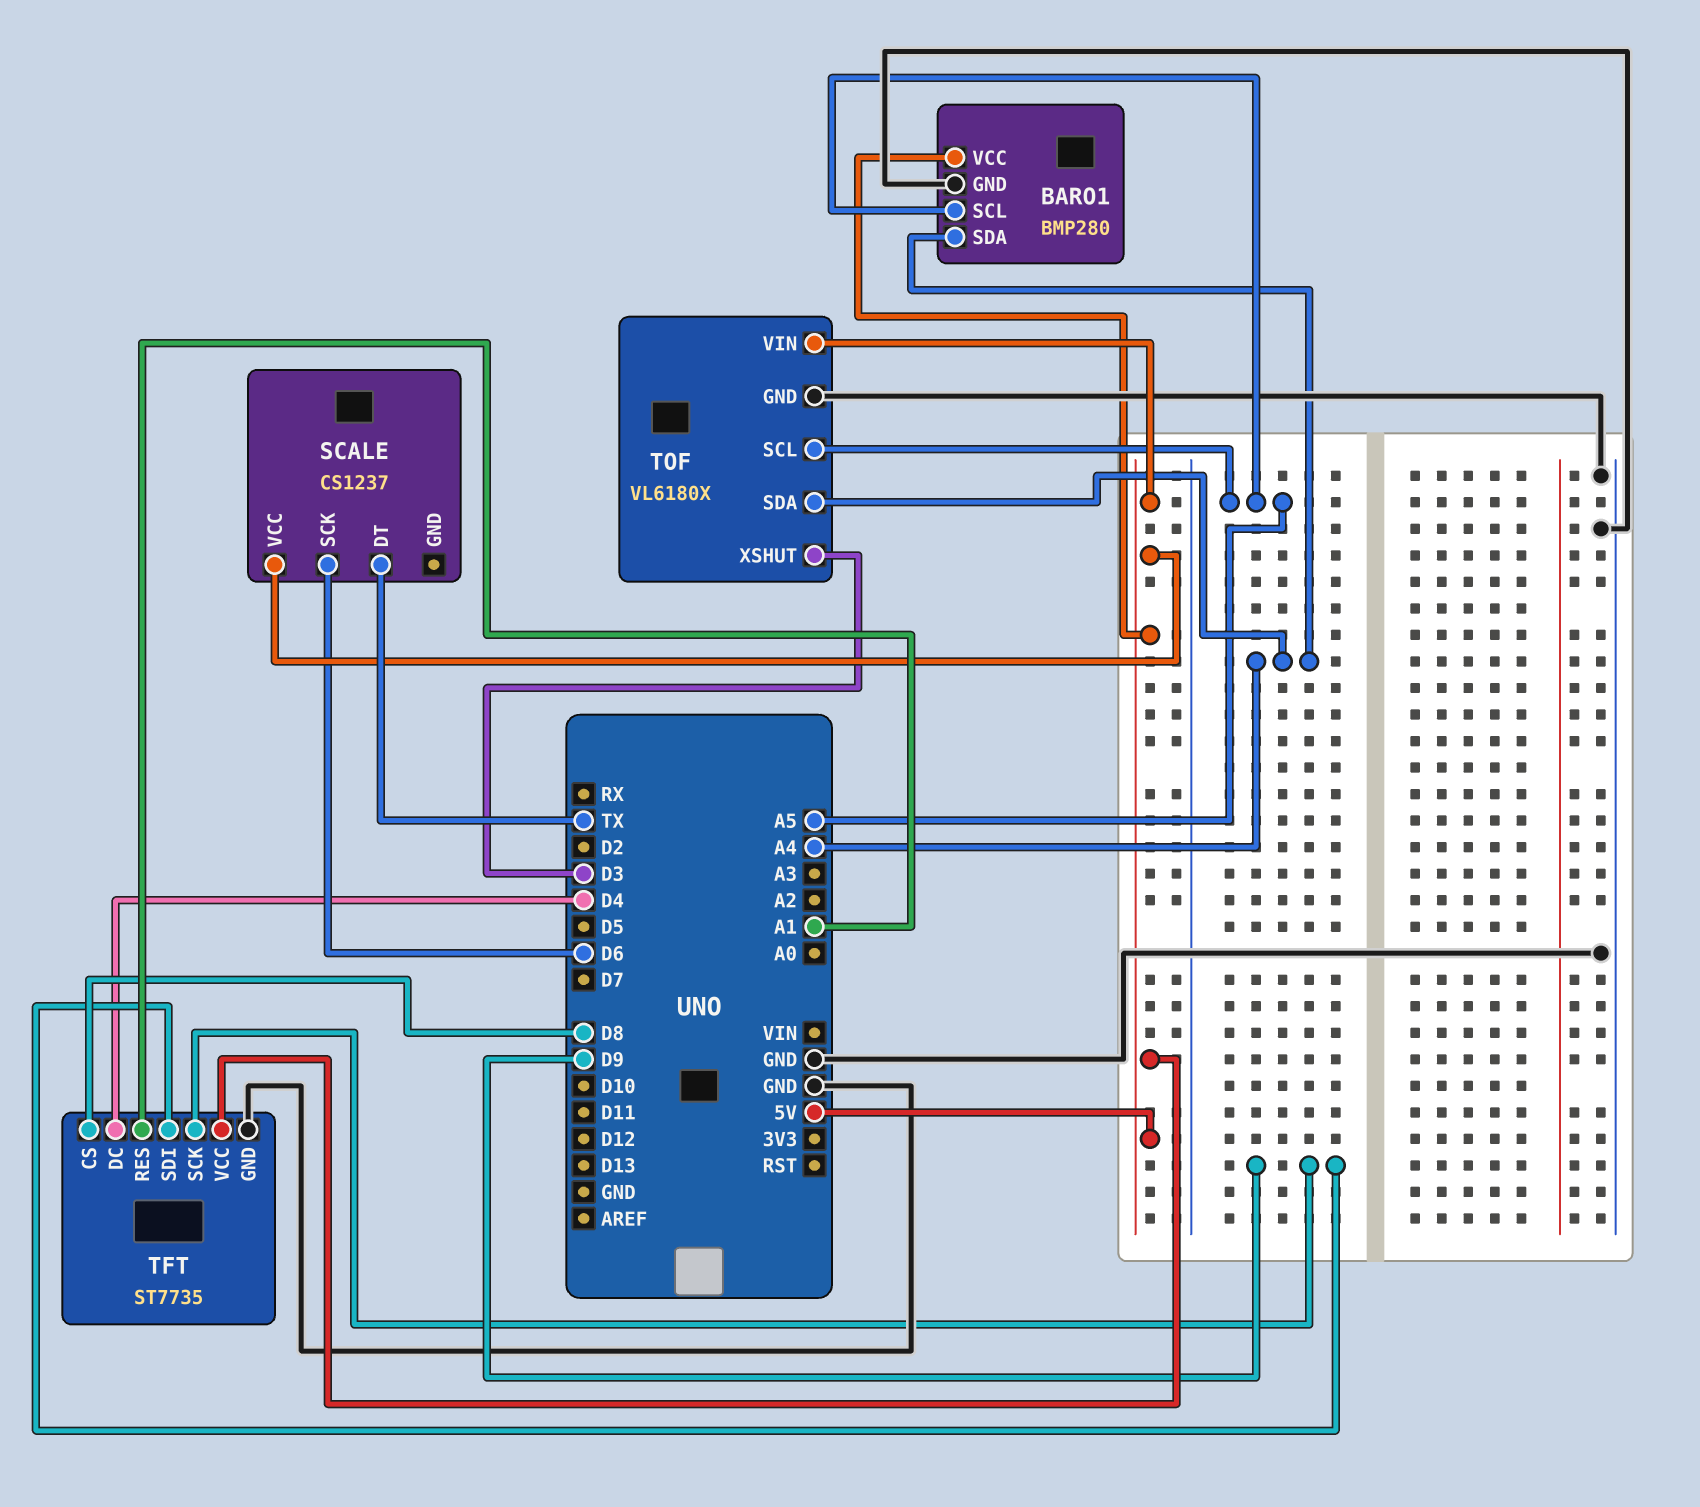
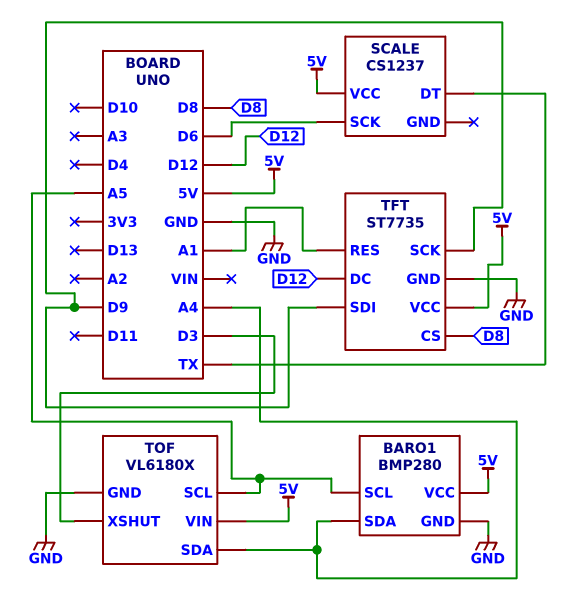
TFT pin DC: D4 -> D12

